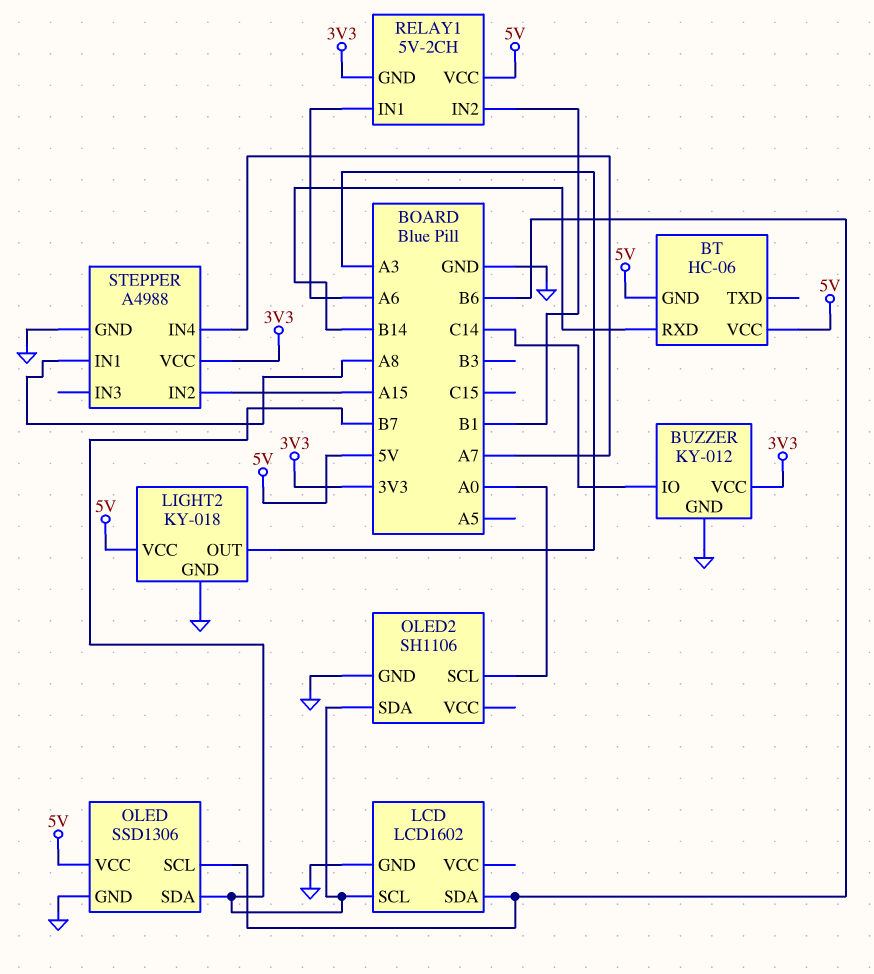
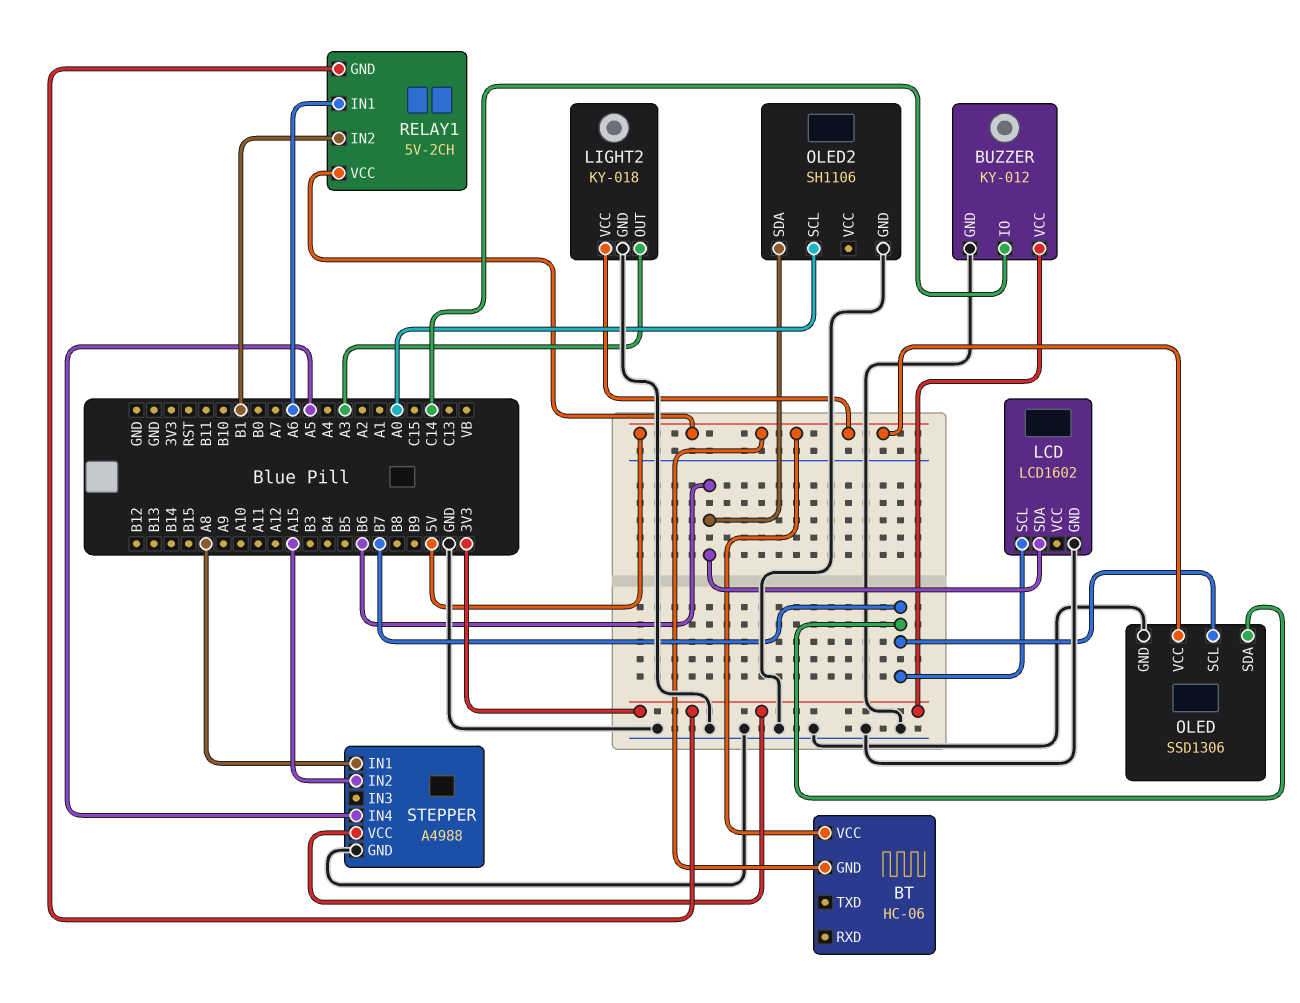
BT pin RXD: B14 -> none
OLED pin SCL: B6 -> B7
OLED2 pin SDA: B7 -> B6
STEPPER pin IN4: A7 -> A5

